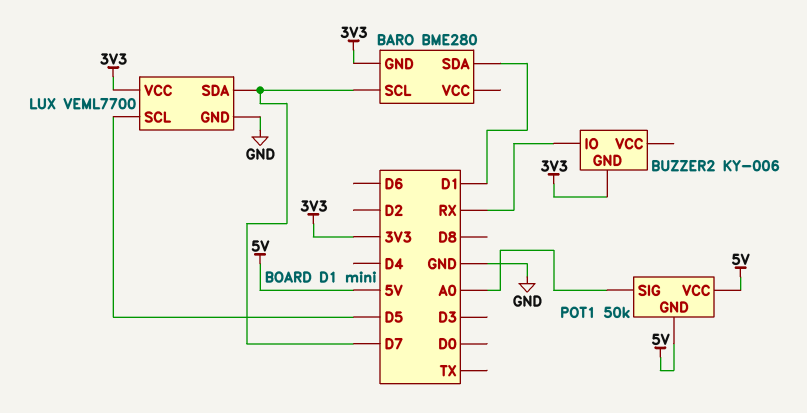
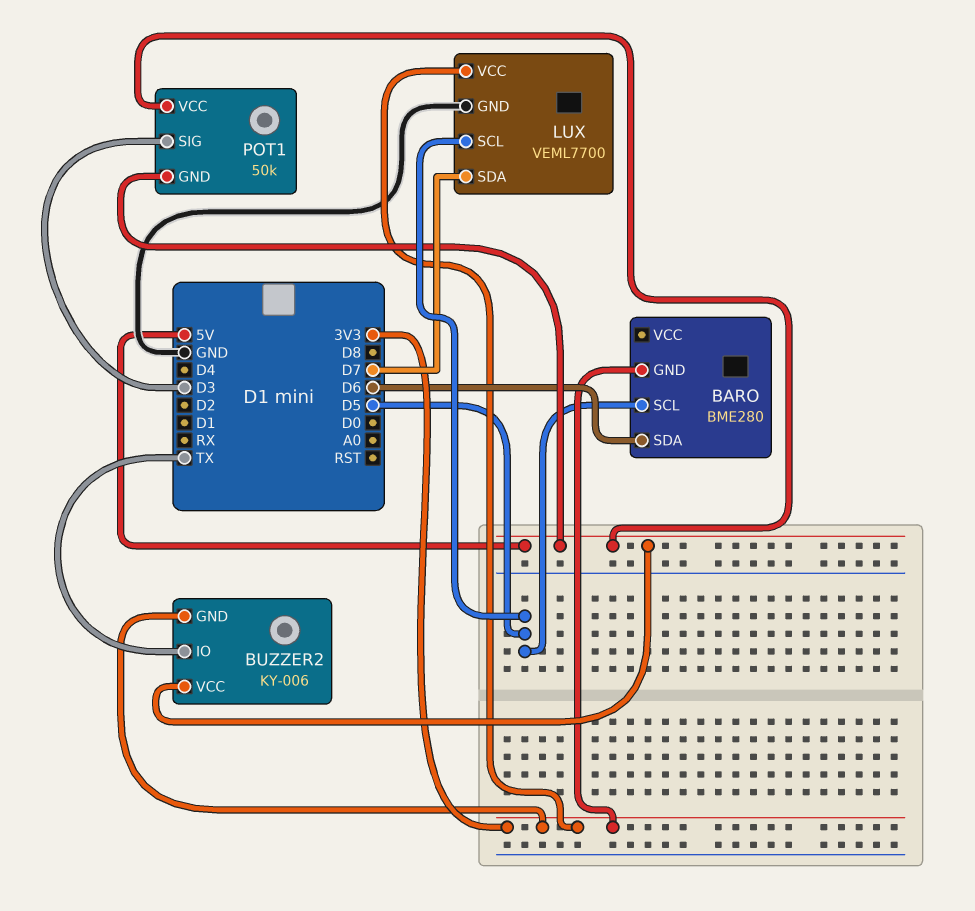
BARO pin SCL: D7 -> D5
BARO pin SDA: D1 -> D6
BUZZER2 pin IO: RX -> TX
BUZZER2 pin VCC: none -> 5V
POT1 pin SIG: A0 -> D3

